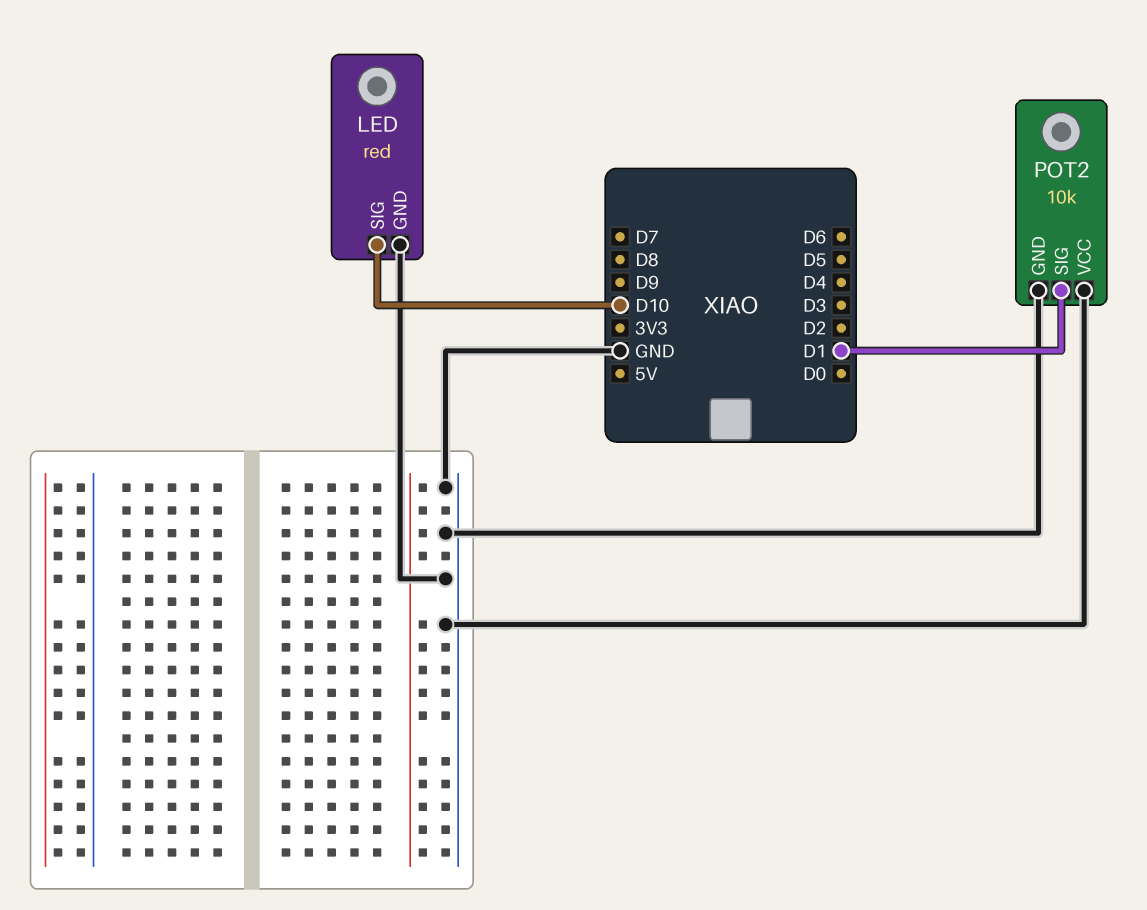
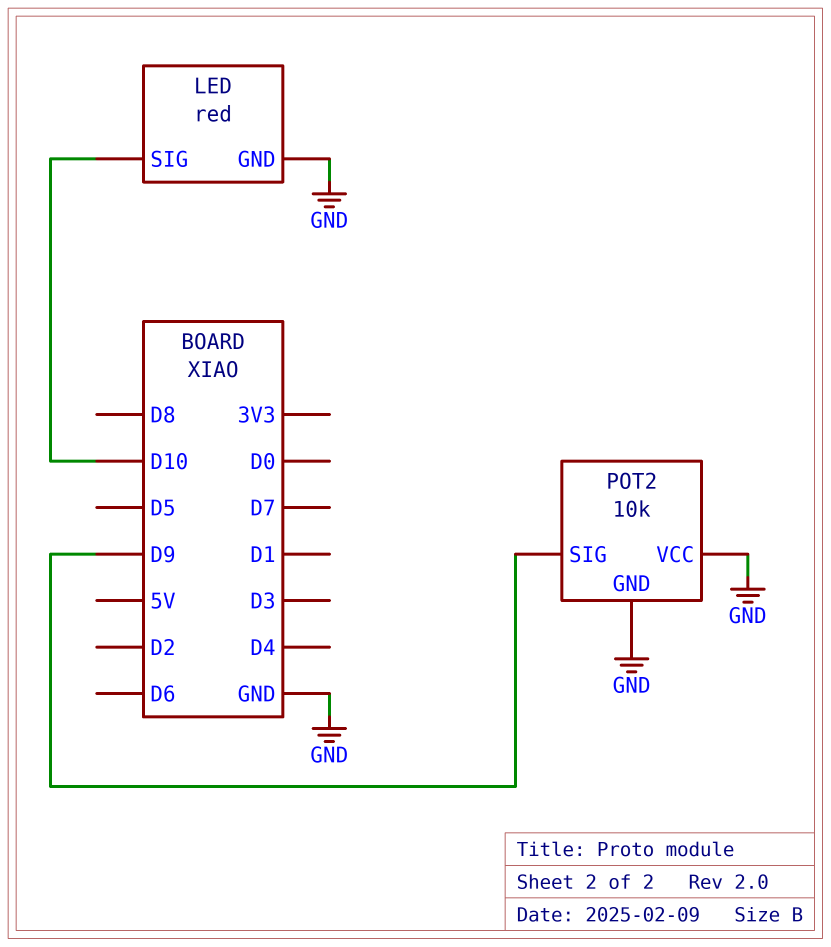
POT2 pin SIG: D1 -> D9

